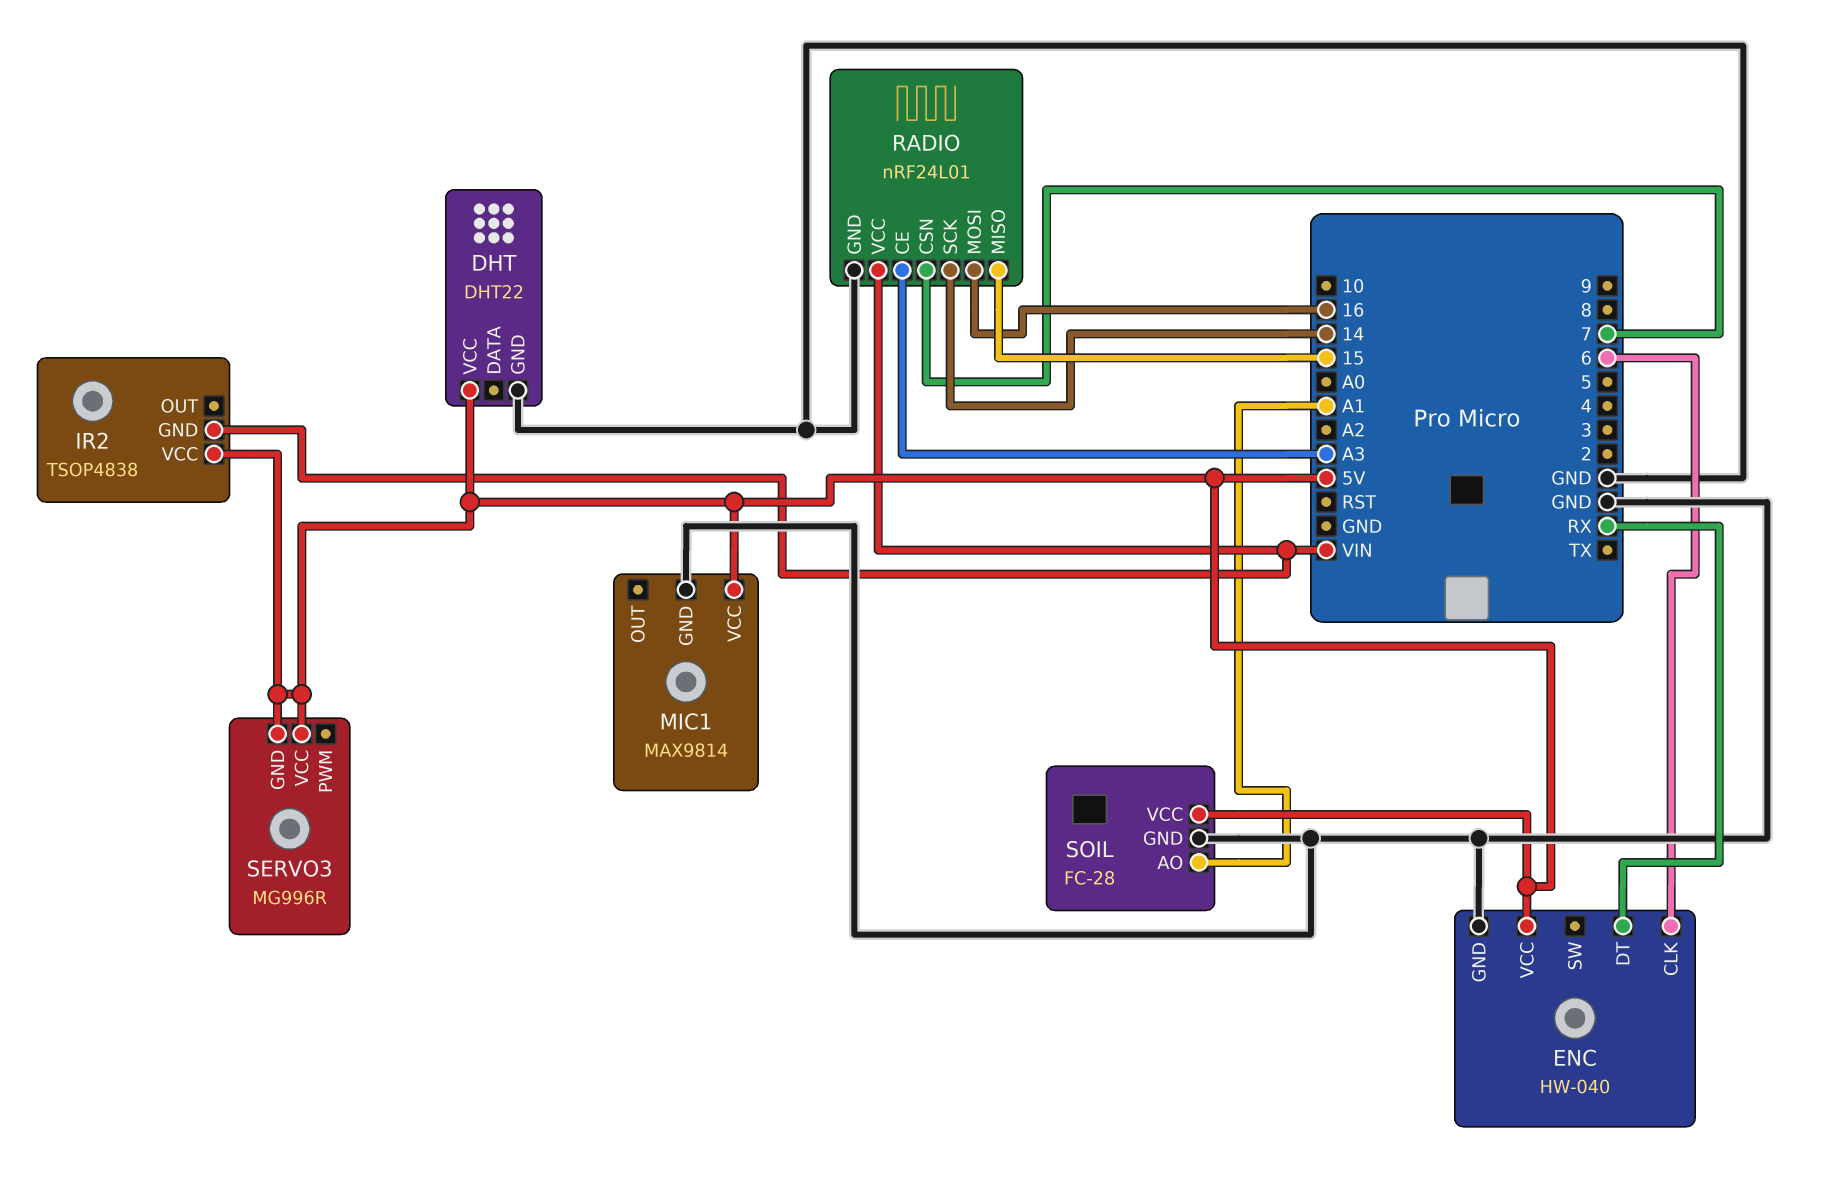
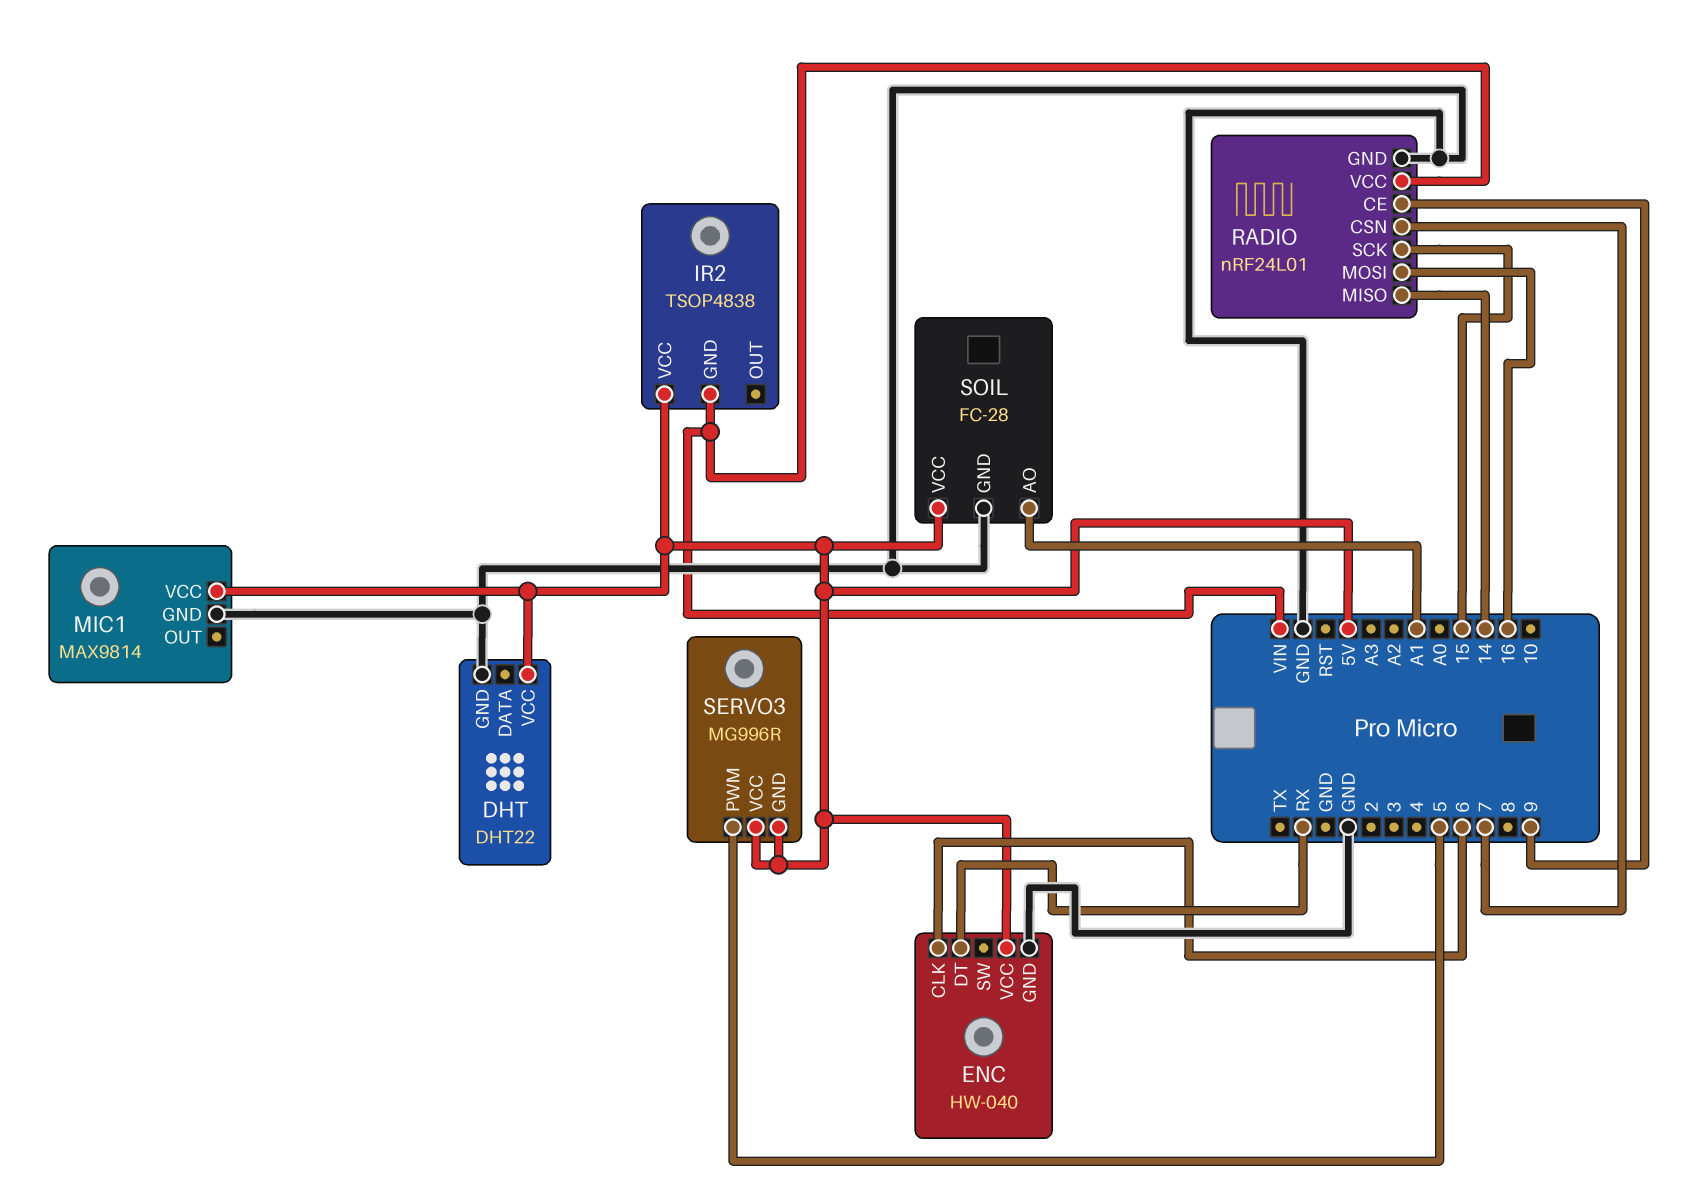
RADIO pin CE: A3 -> 9
RADIO pin MISO: 15 -> 14
RADIO pin SCK: 14 -> 15
SERVO3 pin PWM: none -> 5

